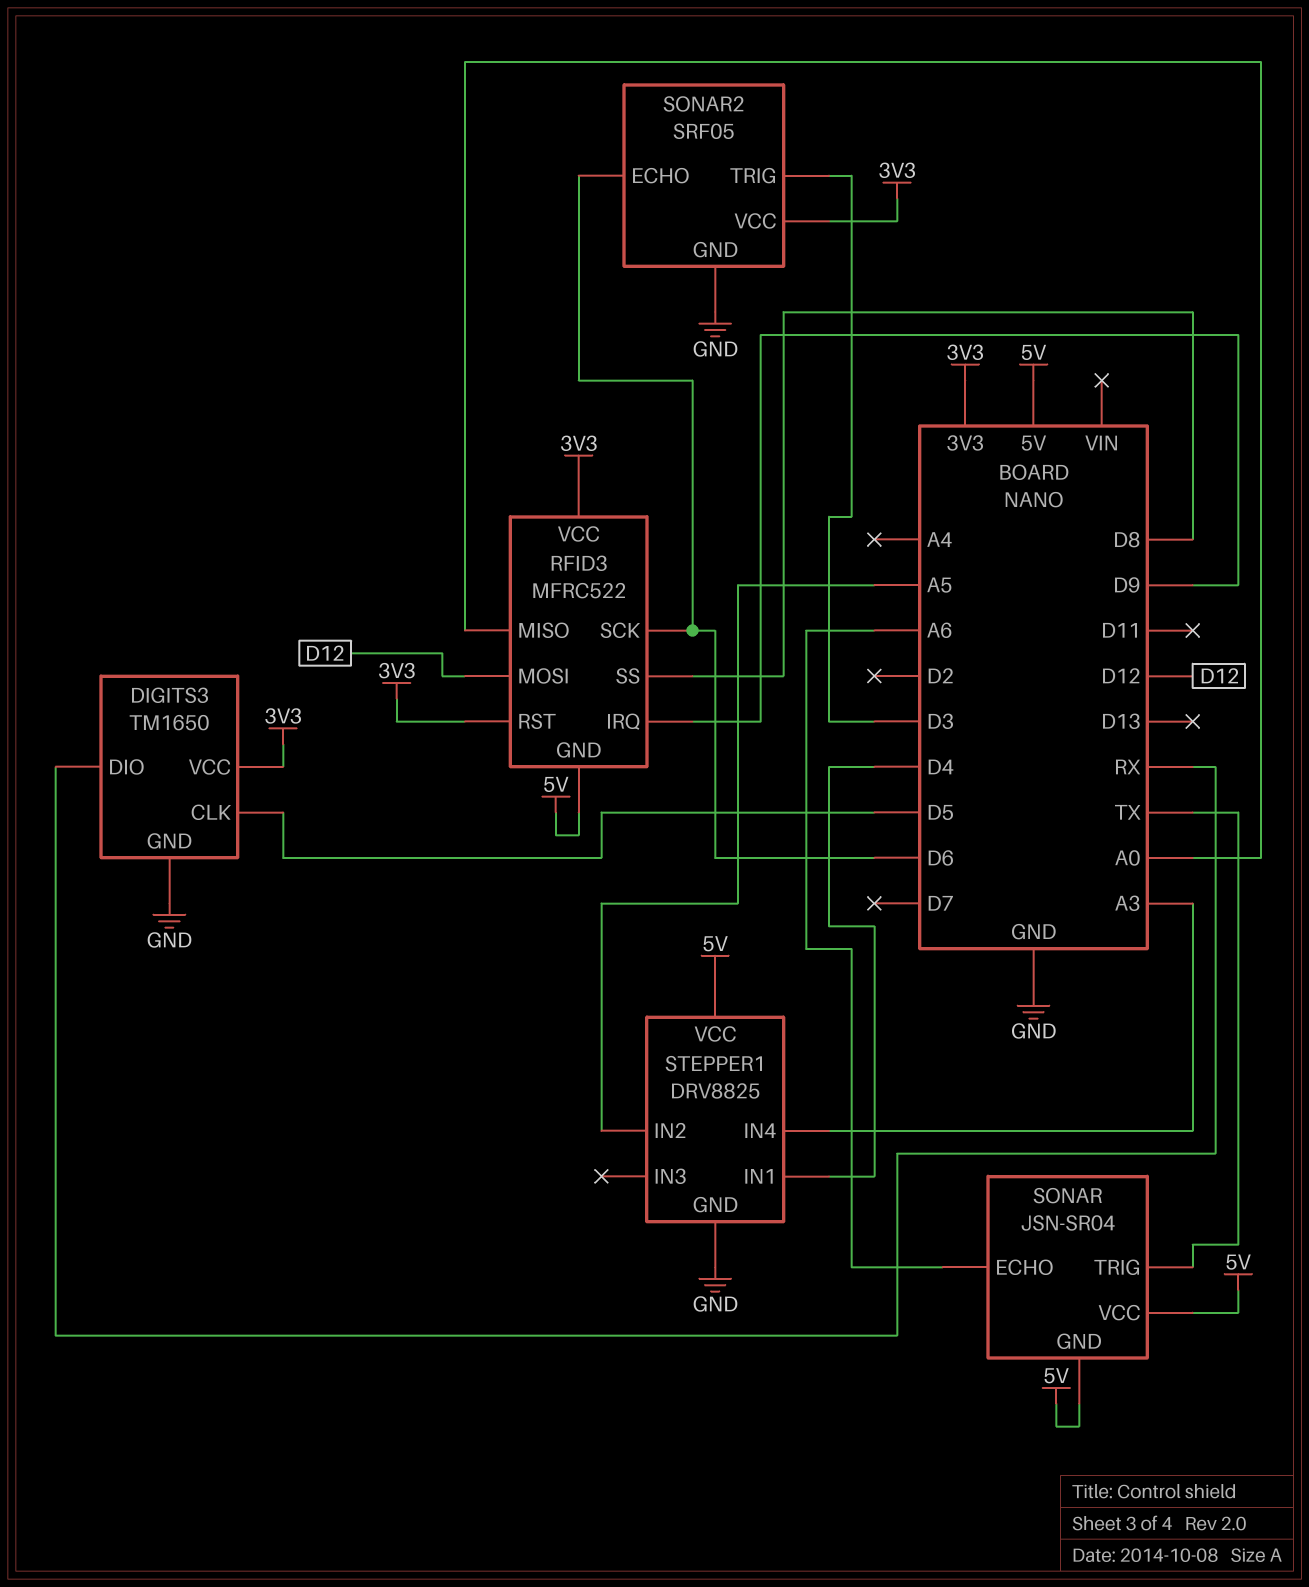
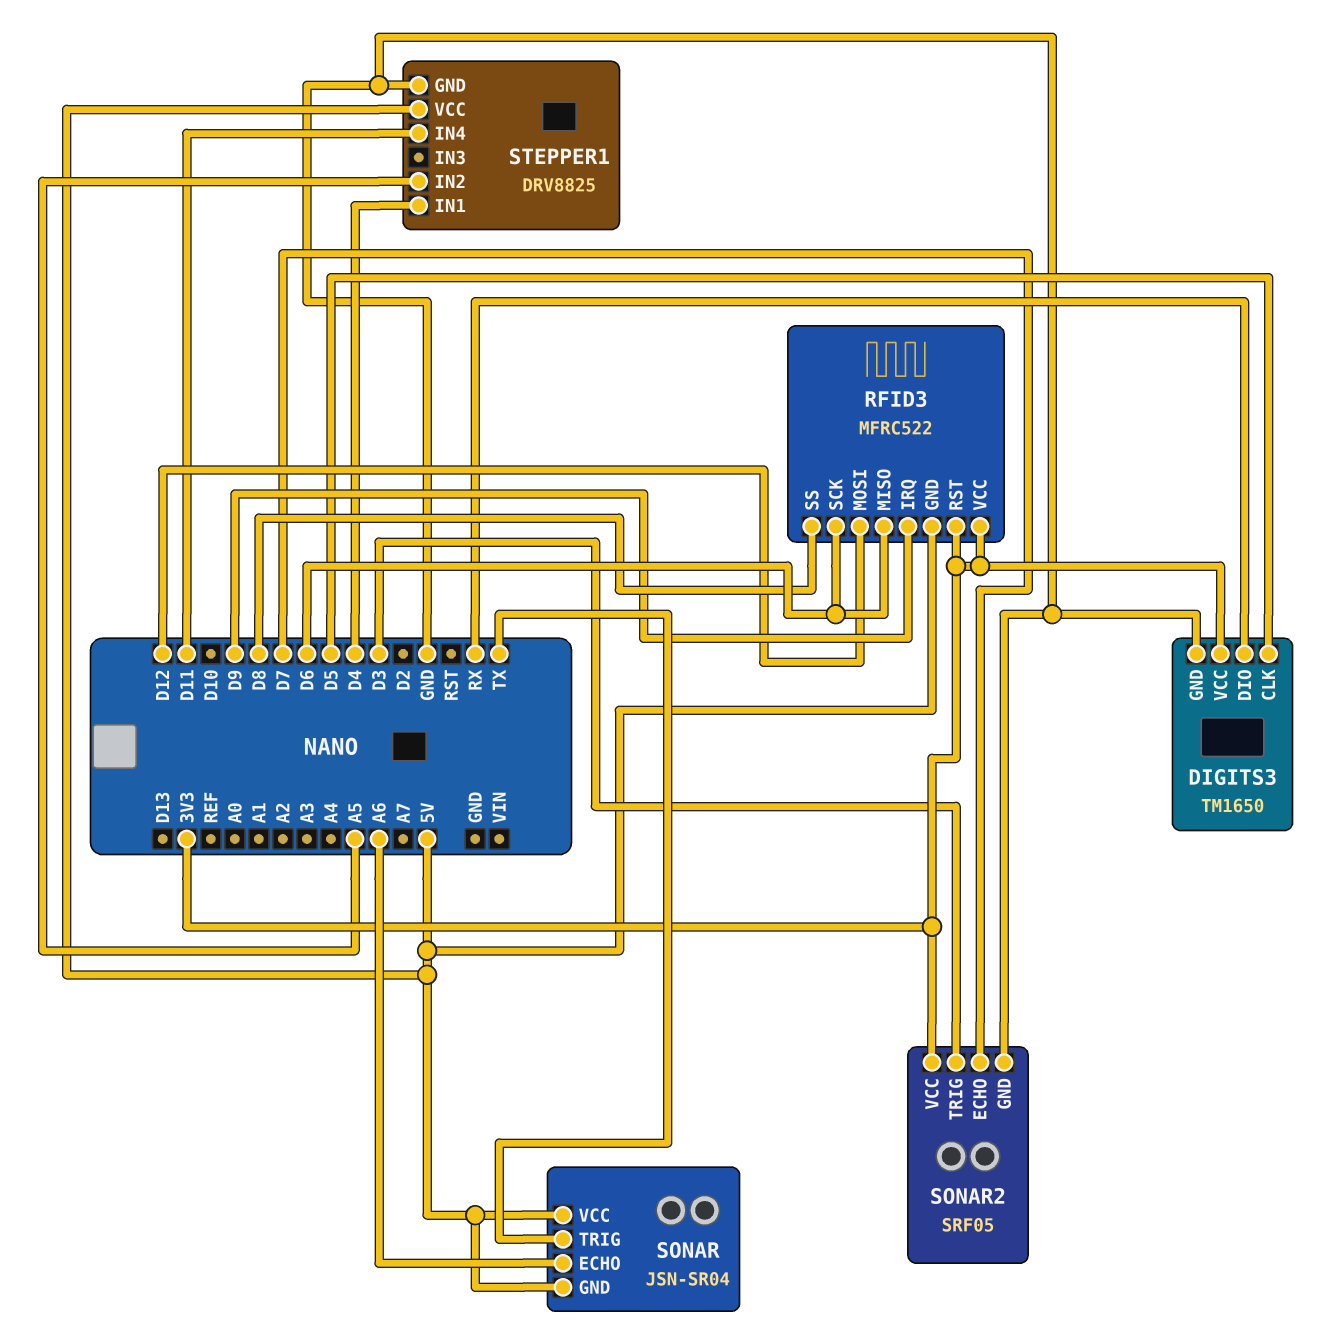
RFID3 pin MISO: A0 -> D6
SONAR2 pin ECHO: D6 -> D7
STEPPER1 pin IN4: A3 -> D11

